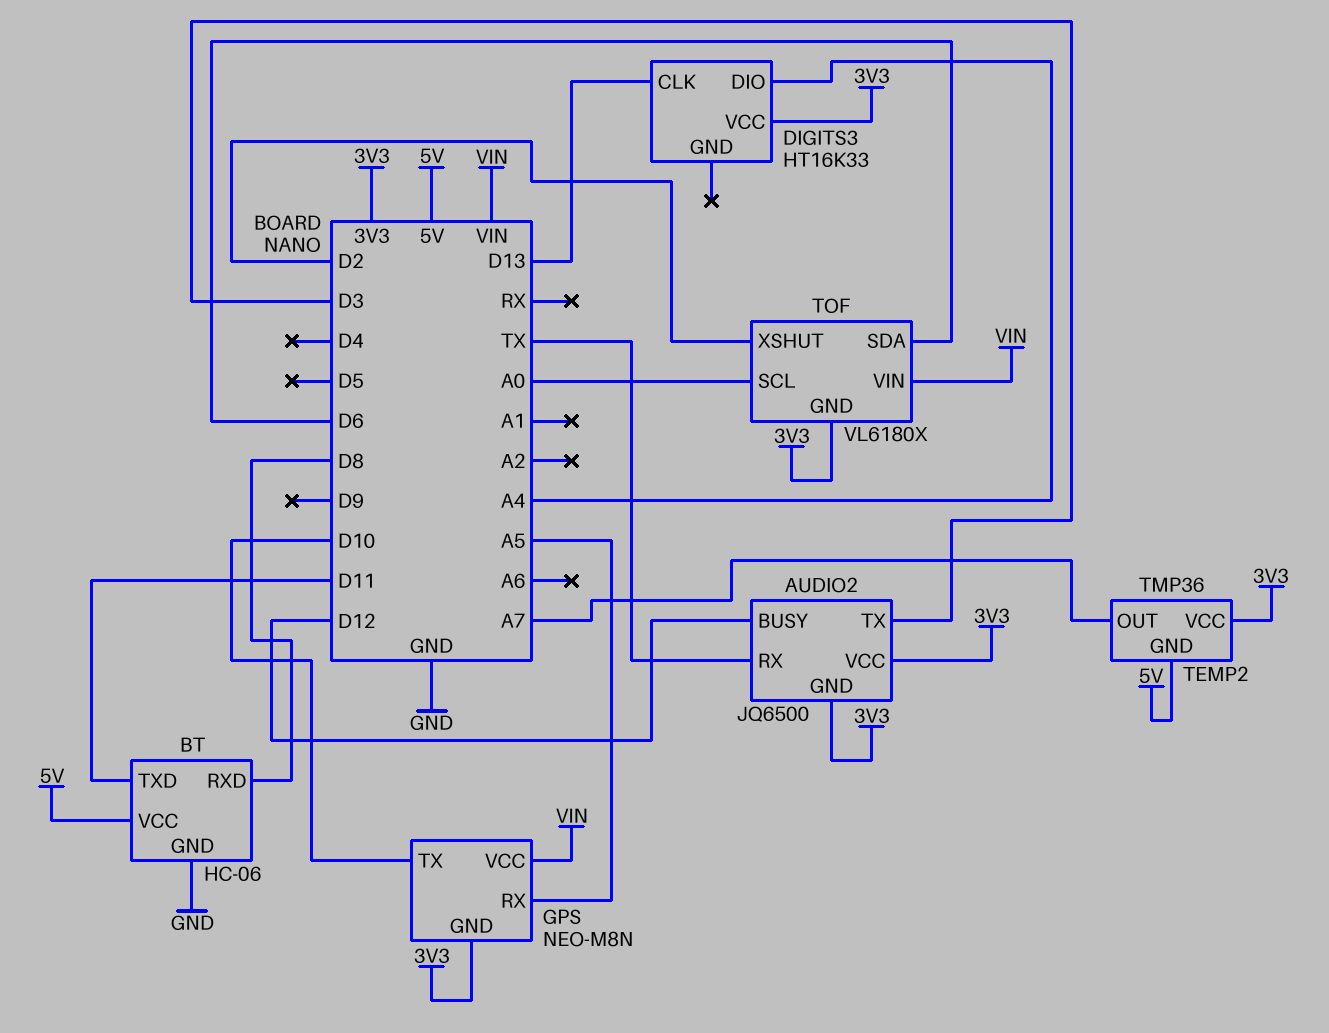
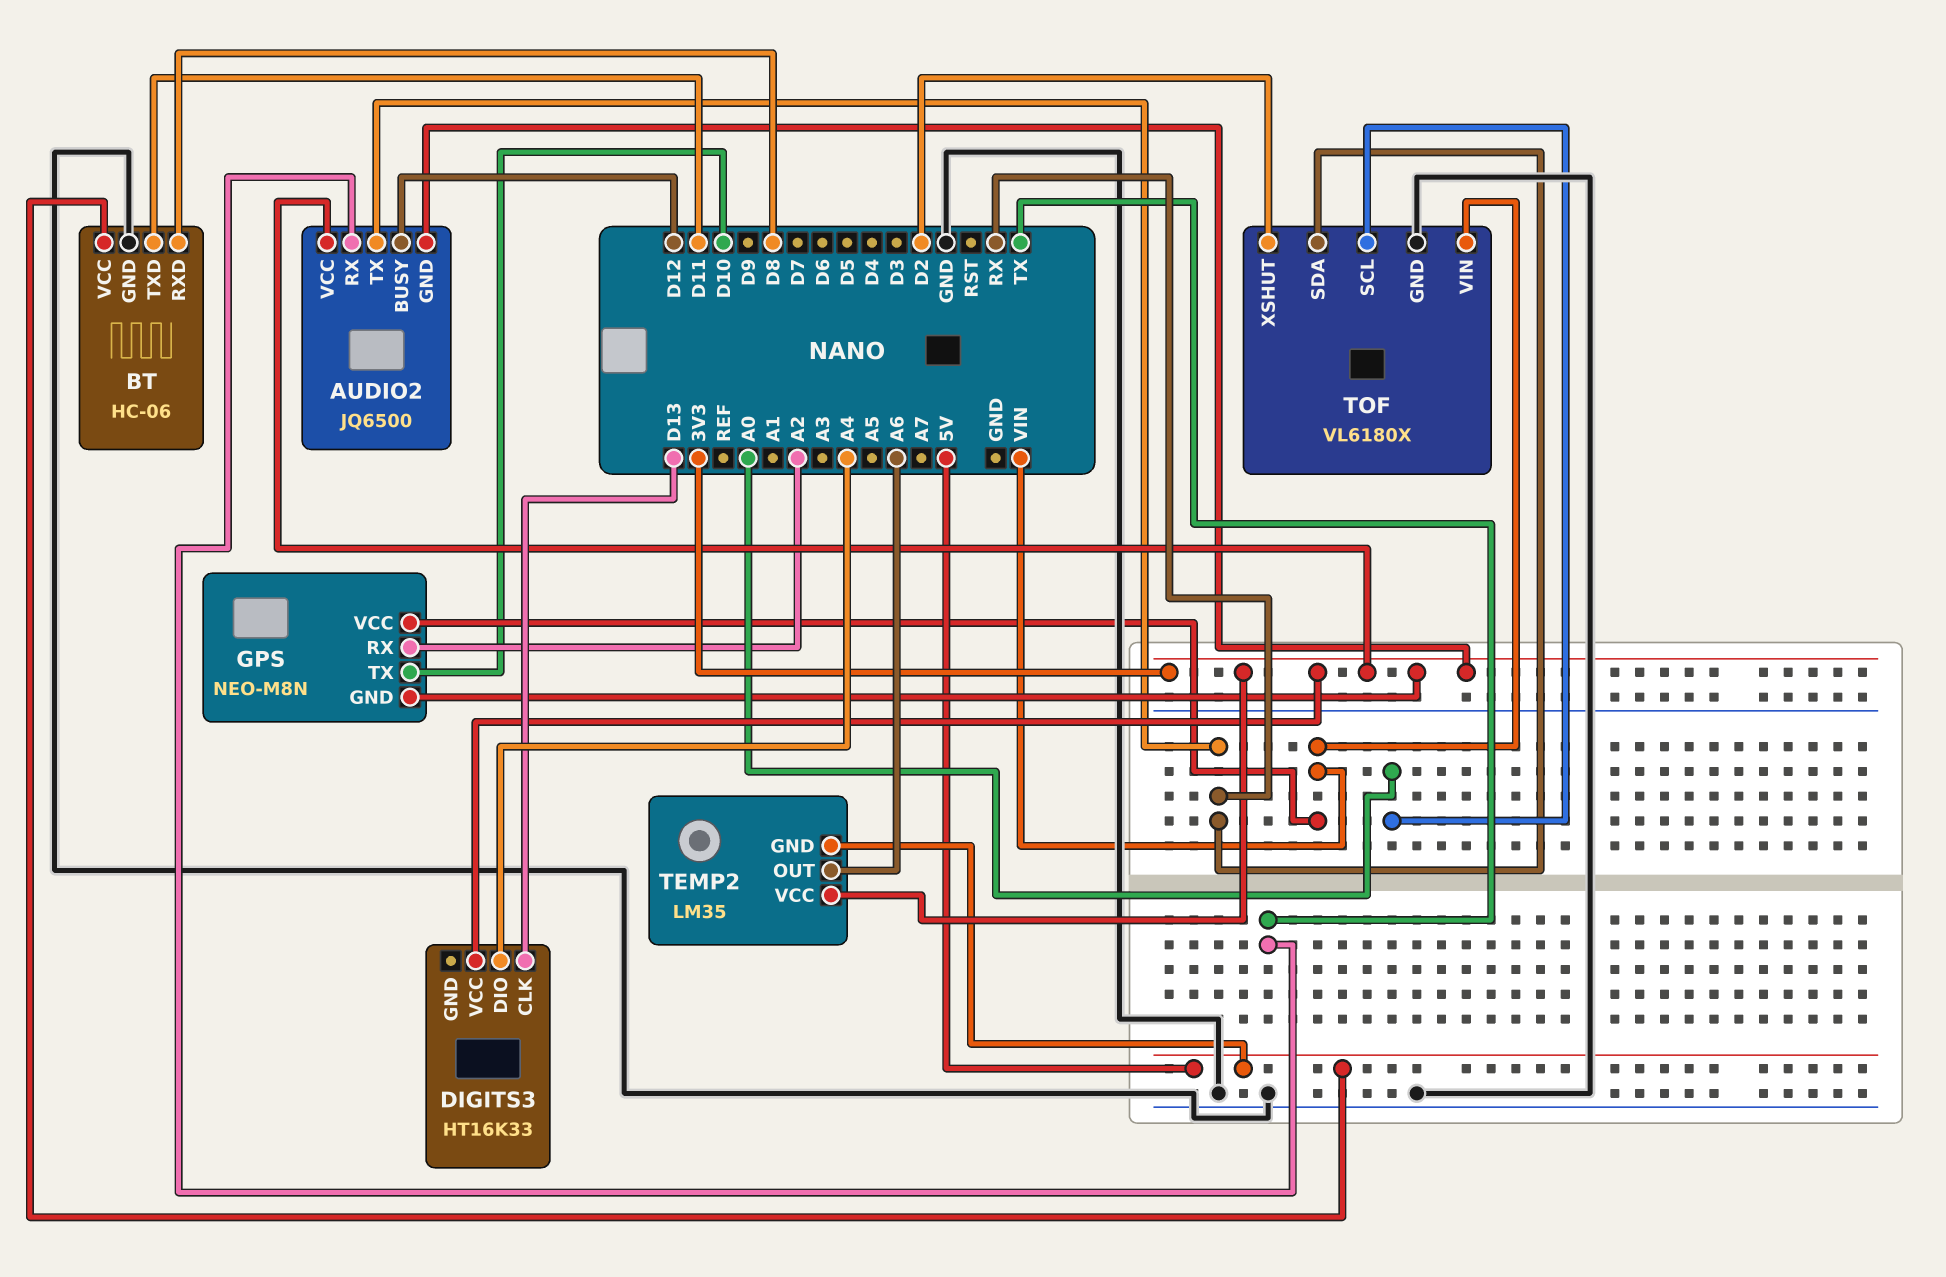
AUDIO2 pin TX: D3 -> RX
GPS pin RX: A5 -> A2
TEMP2: TMP36 -> LM35
TEMP2 pin OUT: A7 -> A6
TOF pin GND: 3V3 -> GND
TOF pin SDA: D6 -> RX

